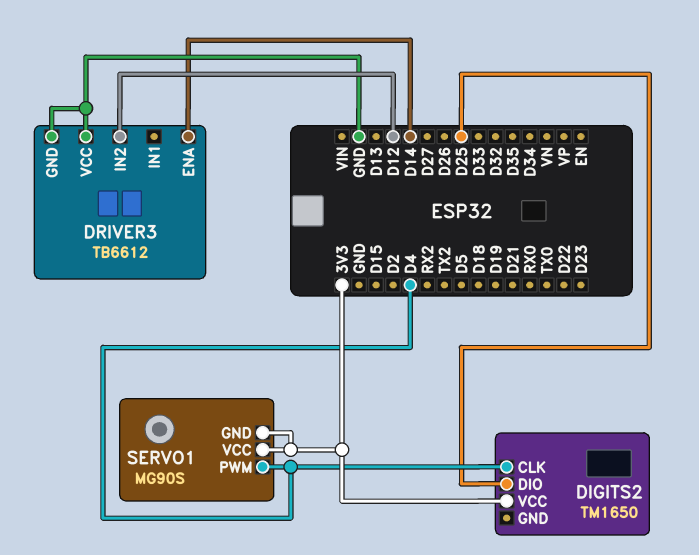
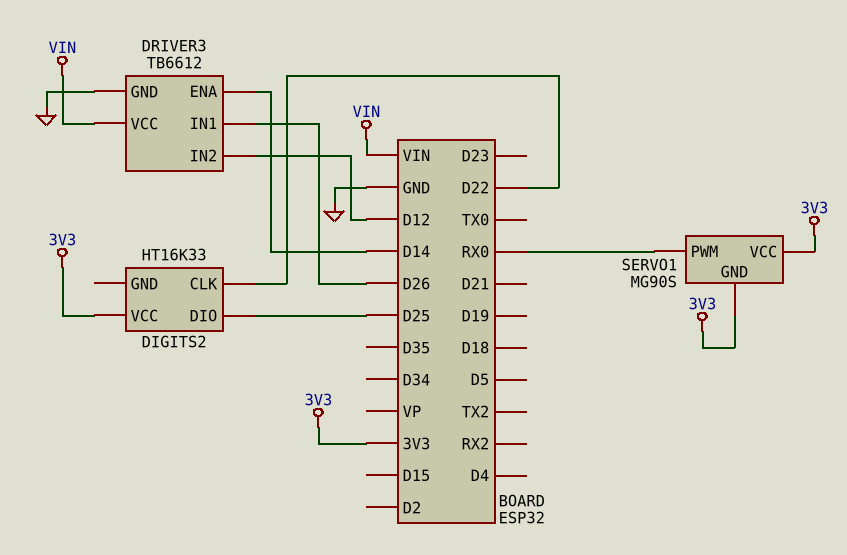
DIGITS2: TM1650 -> HT16K33
DIGITS2 pin CLK: D4 -> D22
DRIVER3 pin IN1: none -> D26
DRIVER3 pin VCC: GND -> VIN
SERVO1 pin PWM: D4 -> RX0

